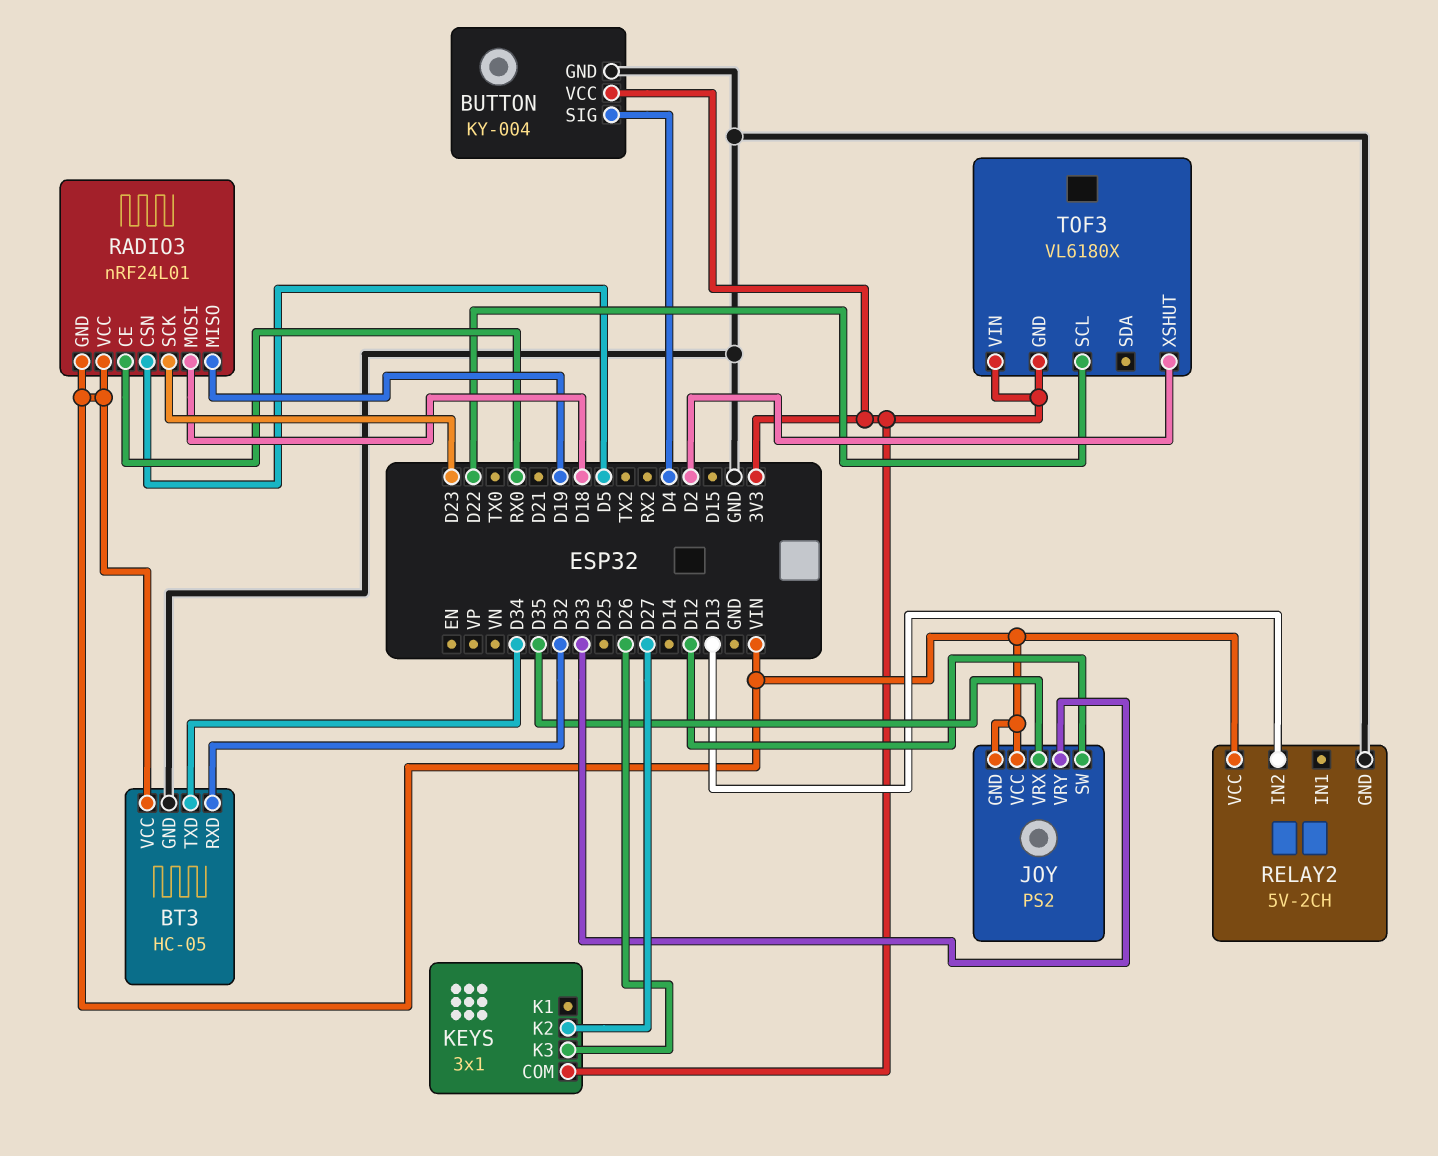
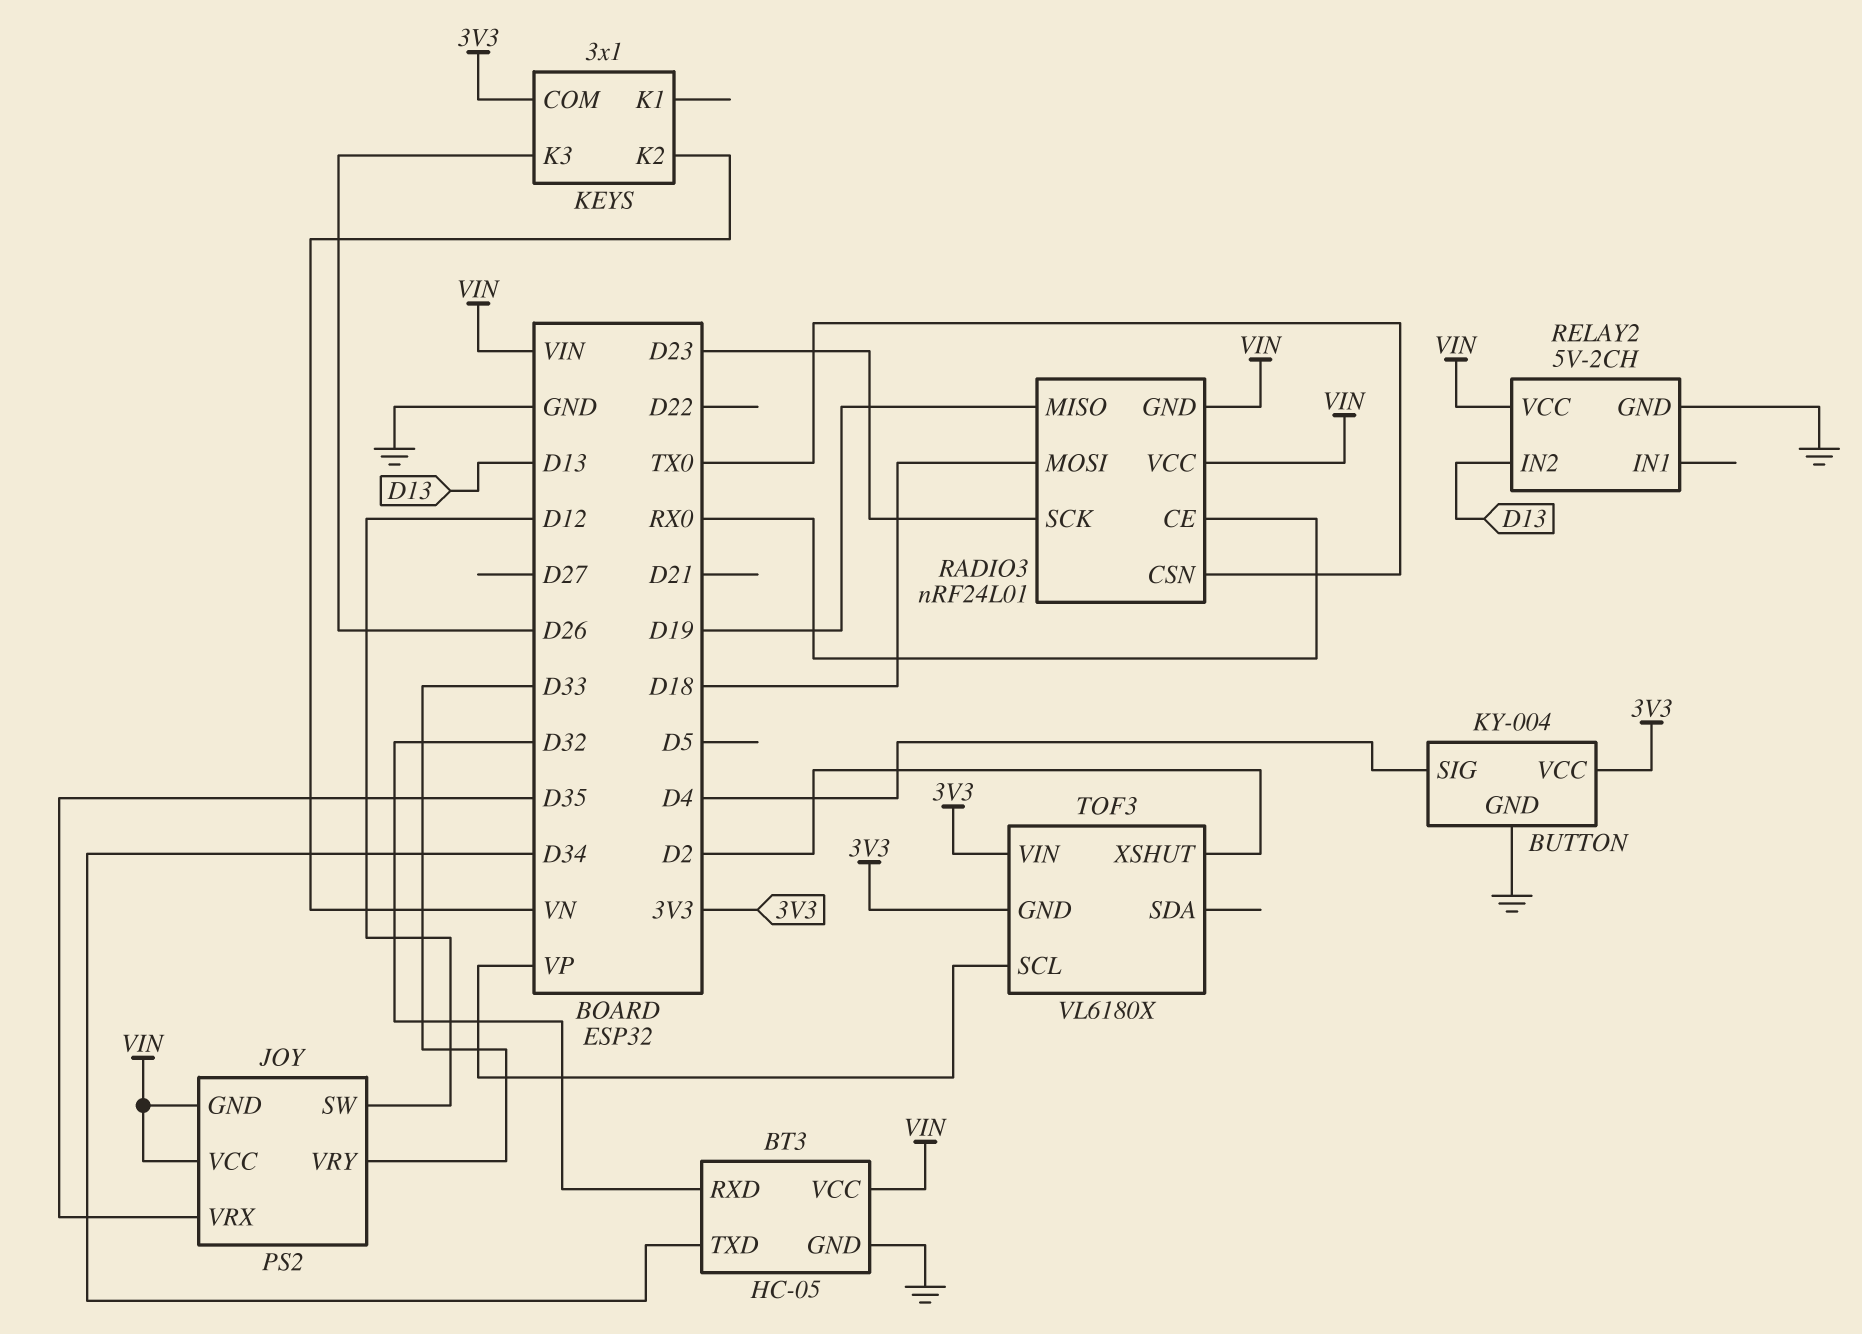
KEYS pin K2: D27 -> VN
RADIO3 pin CSN: D5 -> TX0
TOF3 pin SCL: D22 -> VP

